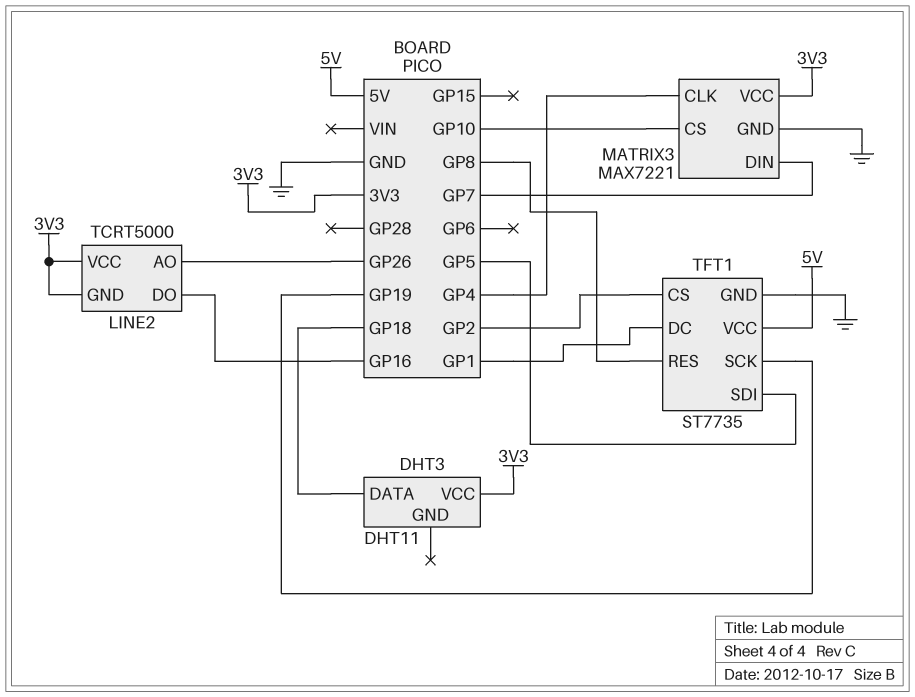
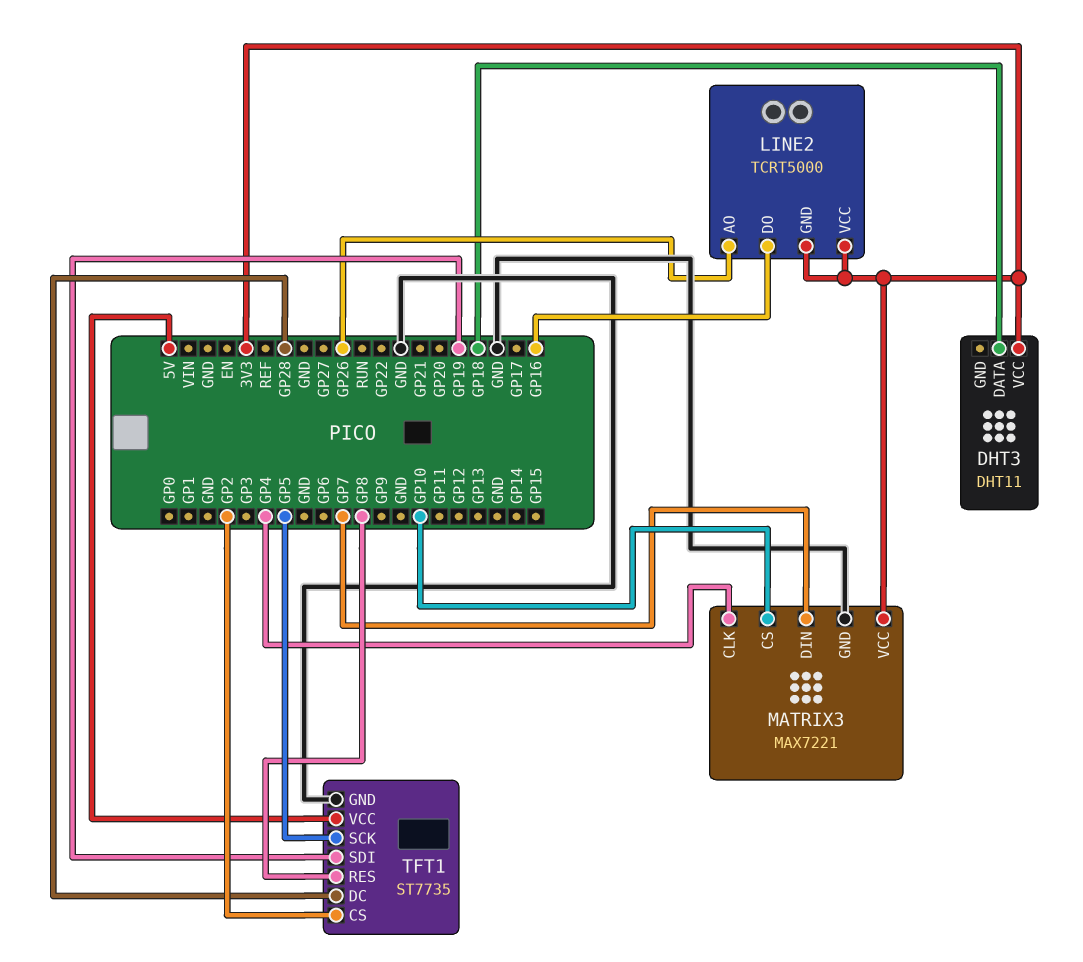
TFT1 pin DC: GP1 -> GP28
TFT1 pin SCK: GP19 -> GP5
TFT1 pin SDI: GP5 -> GP19

